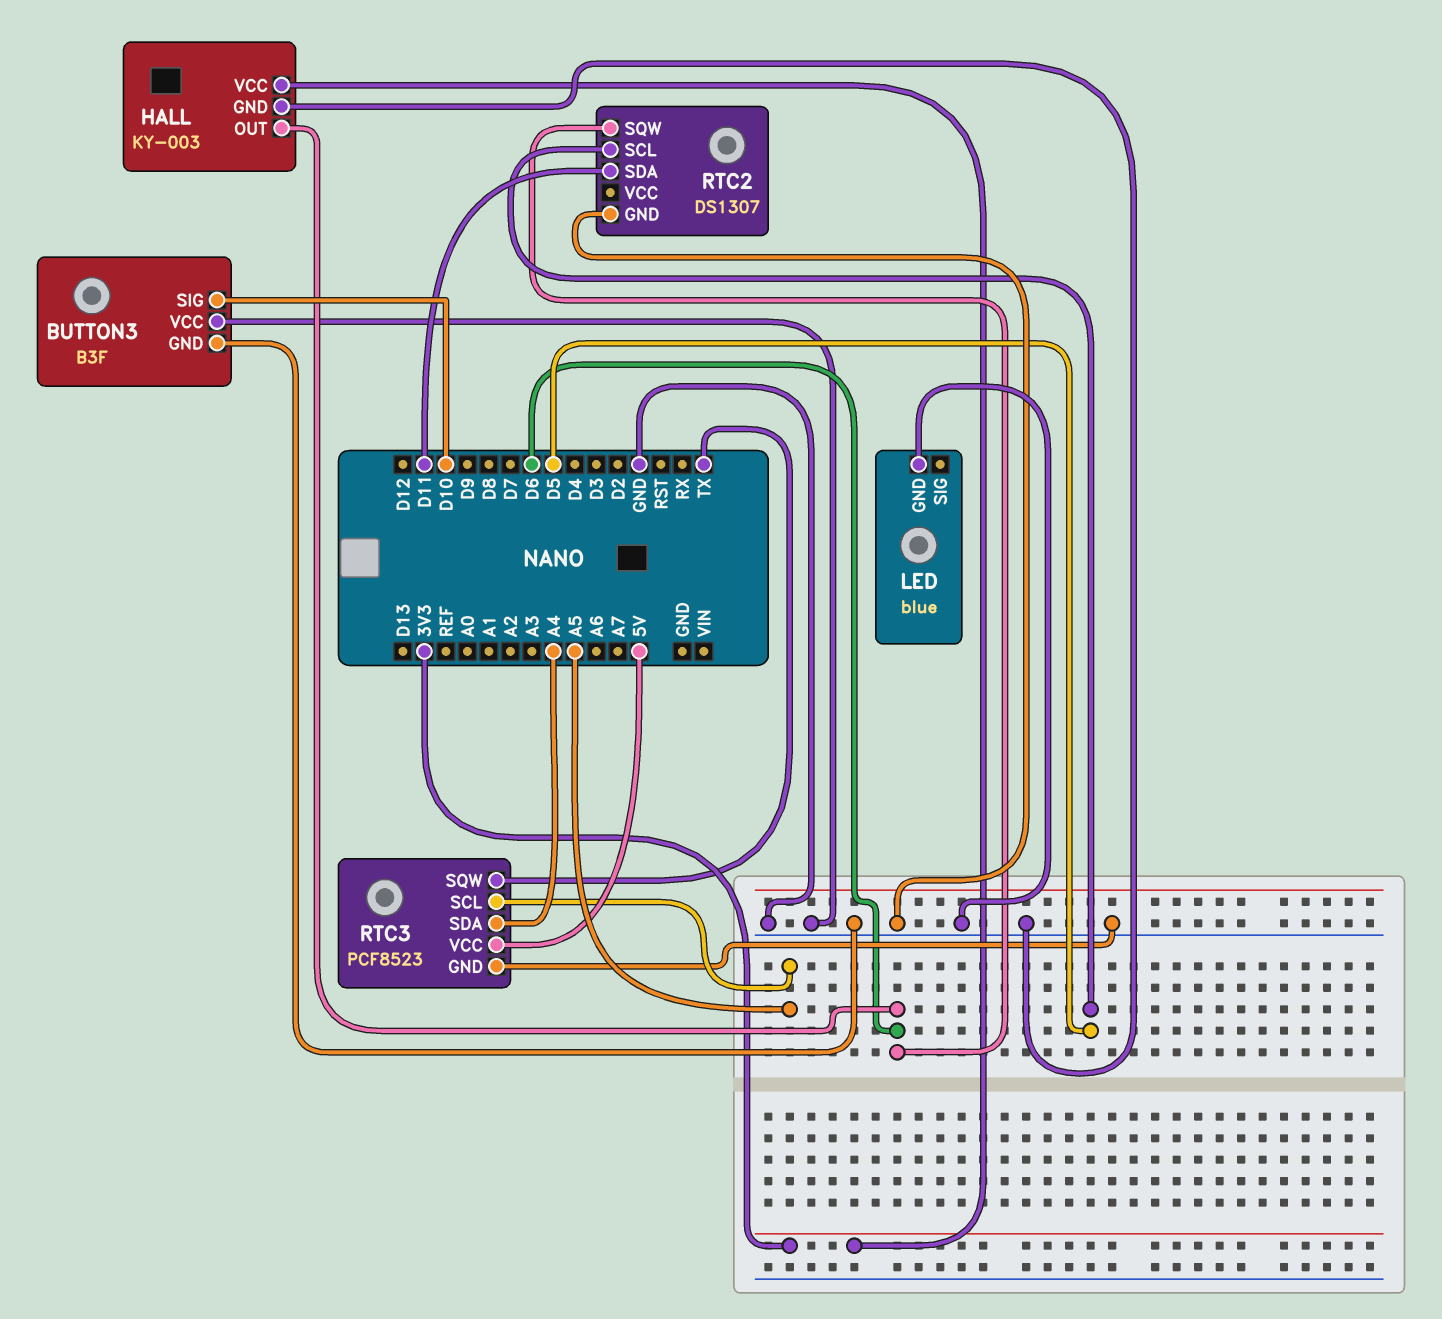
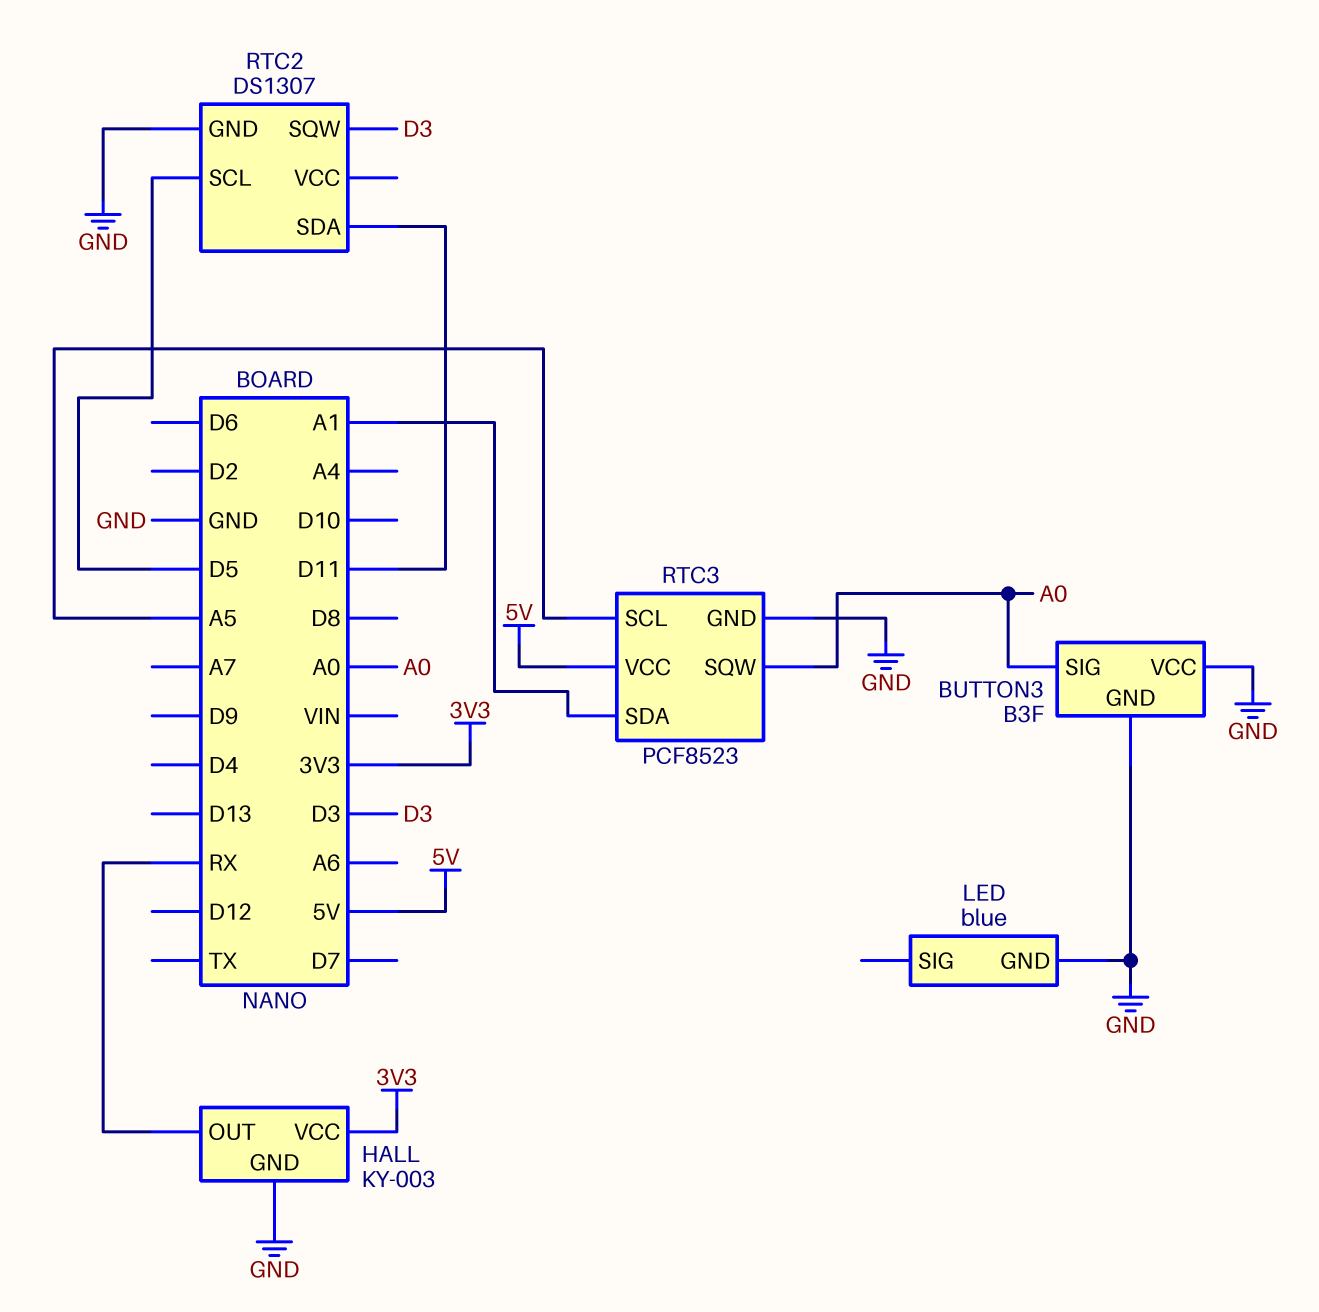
BUTTON3 pin SIG: D10 -> A0
HALL pin OUT: D6 -> RX
RTC2 pin SQW: D6 -> D3
RTC3 pin SDA: A4 -> A1
RTC3 pin SQW: TX -> A0

